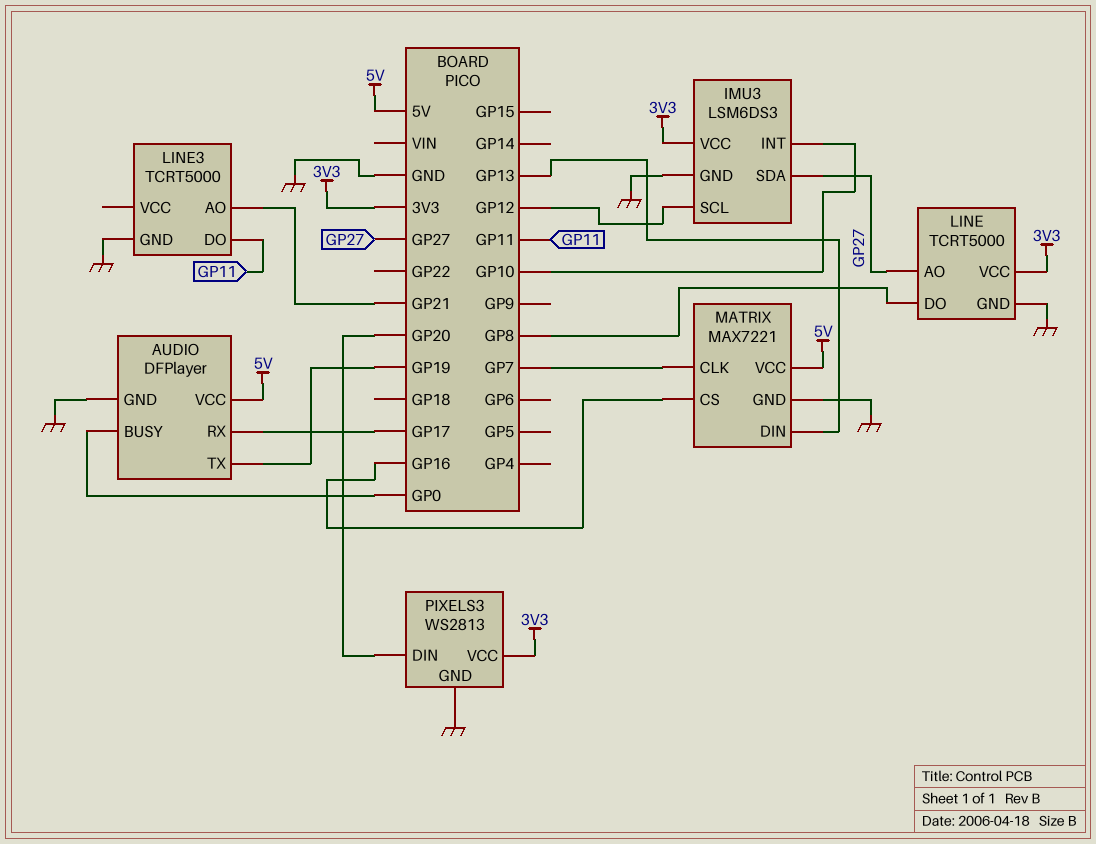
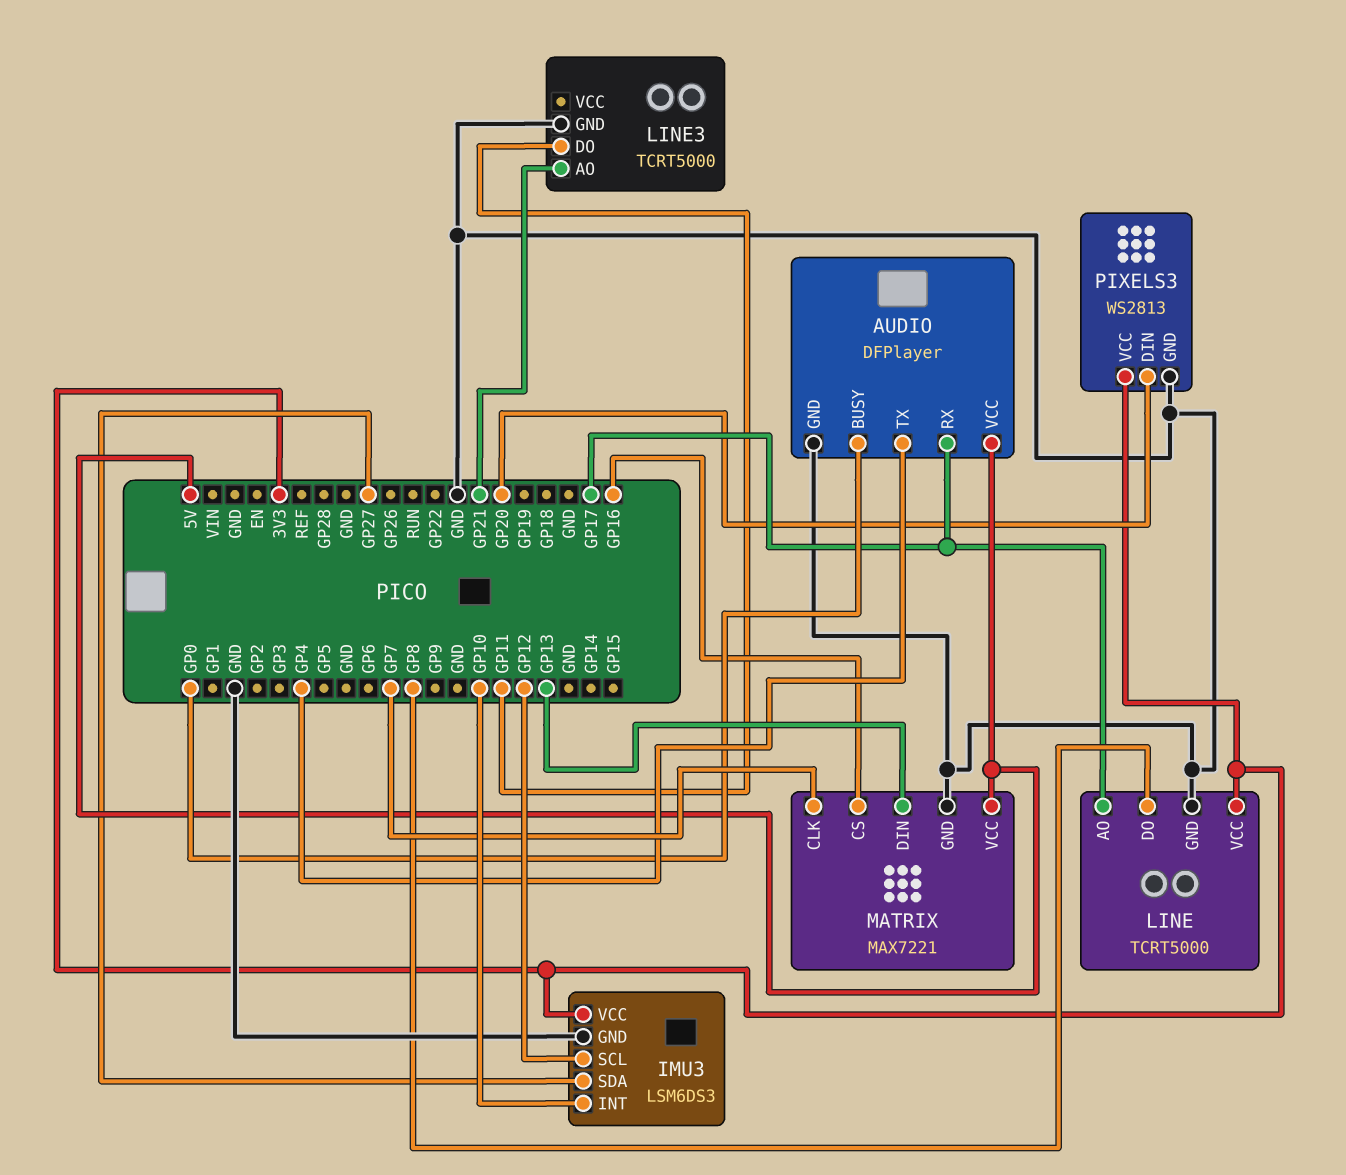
AUDIO pin TX: GP19 -> GP4
LINE pin AO: GP27 -> GP17

